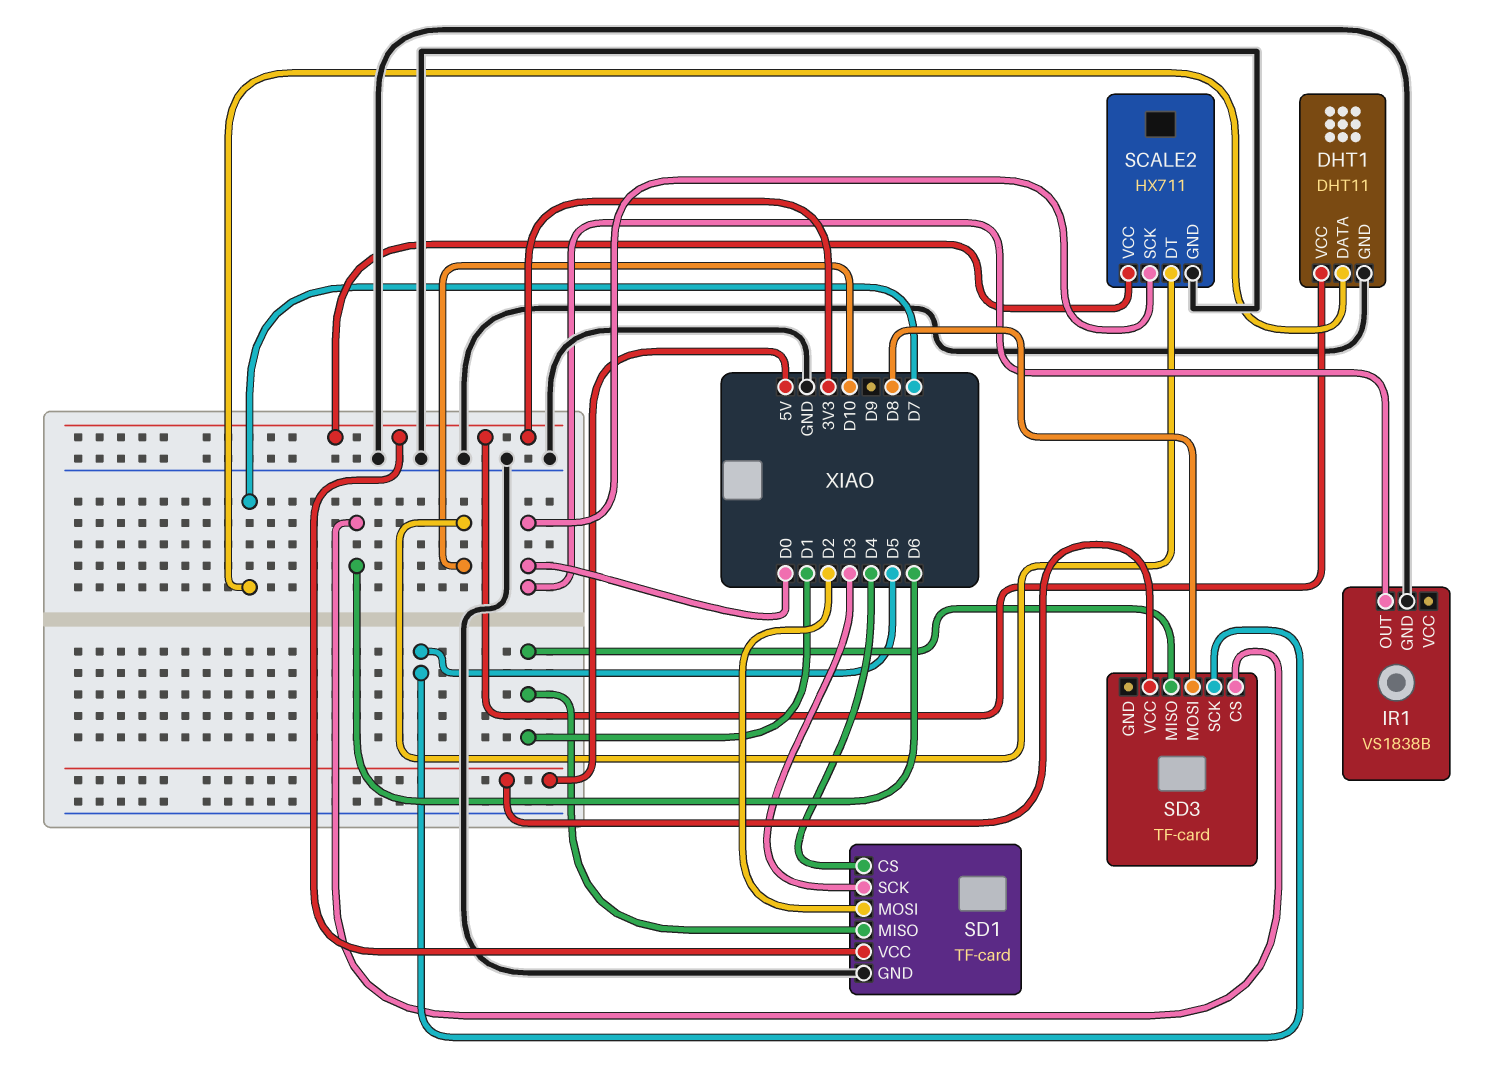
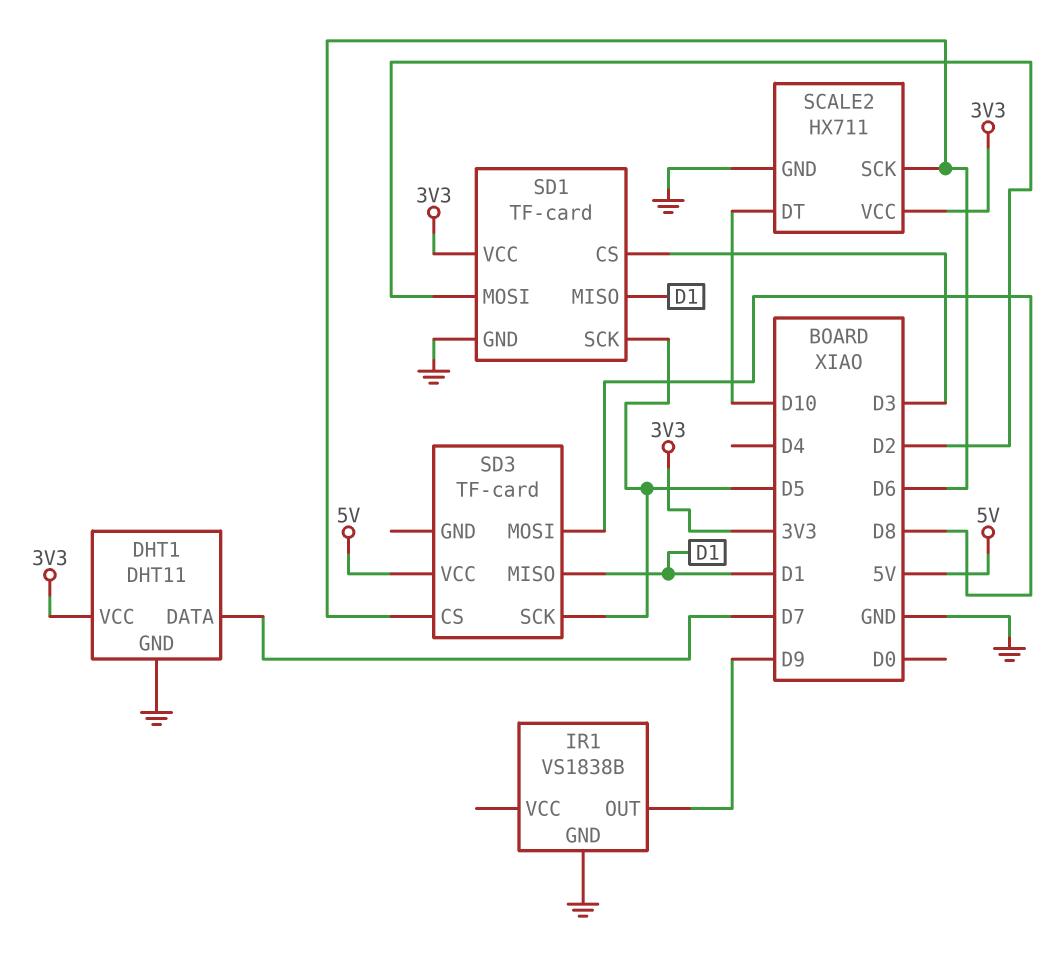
IR1 pin OUT: D0 -> D9
SCALE2 pin SCK: D0 -> D6
SD1 pin CS: D4 -> D3
SD1 pin SCK: D3 -> D5

